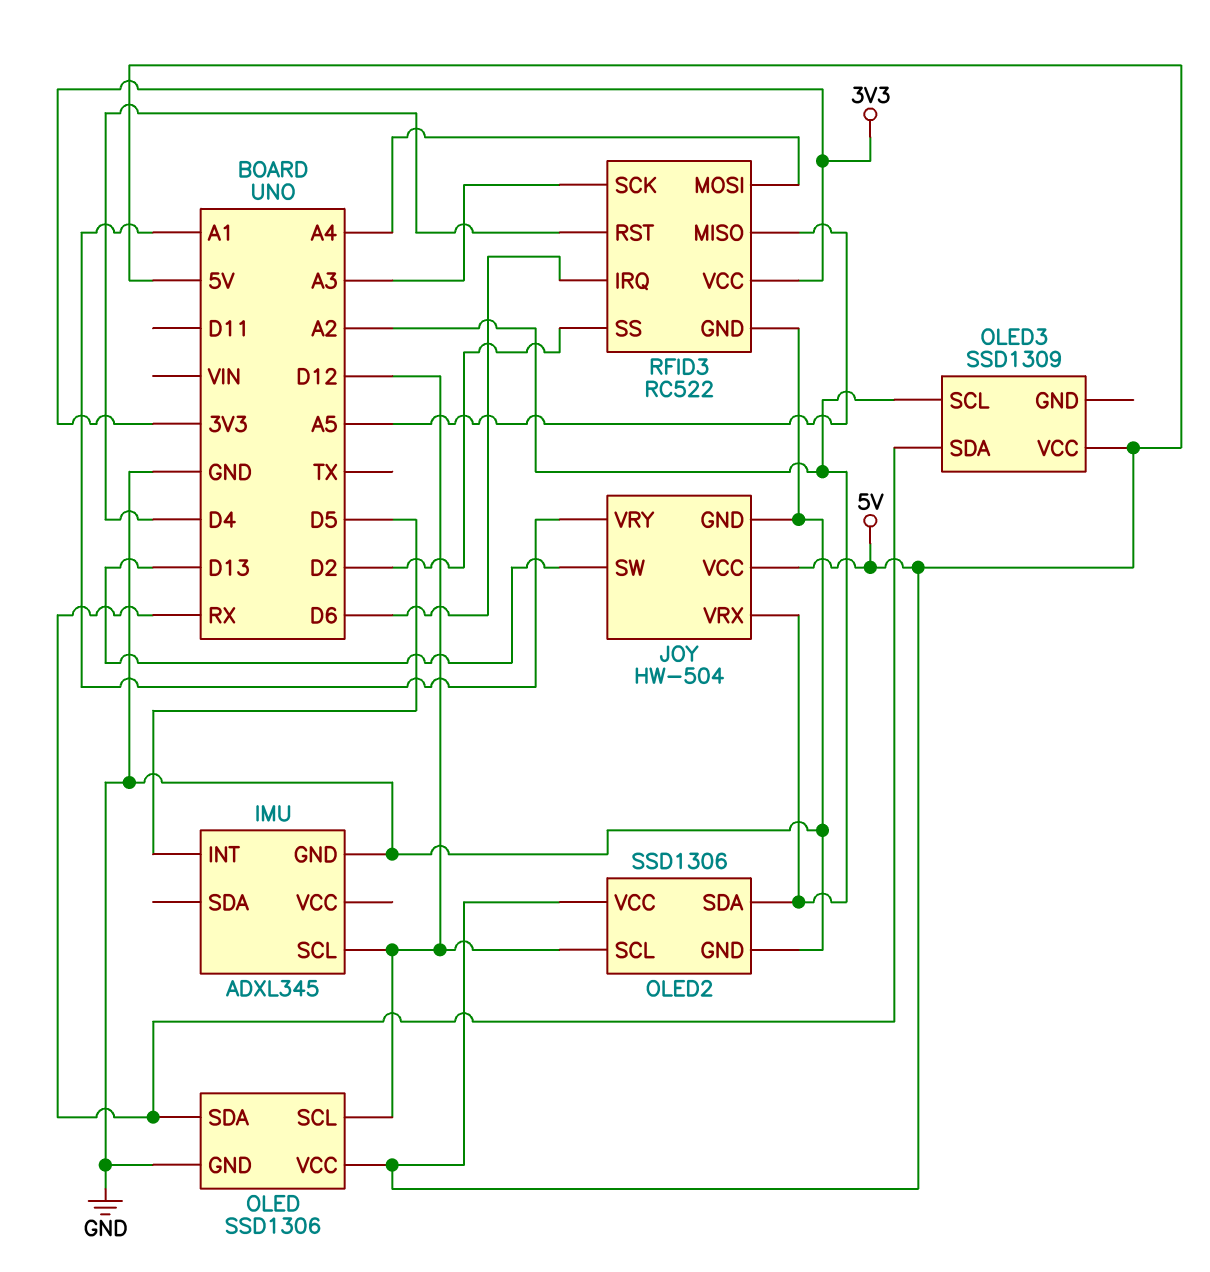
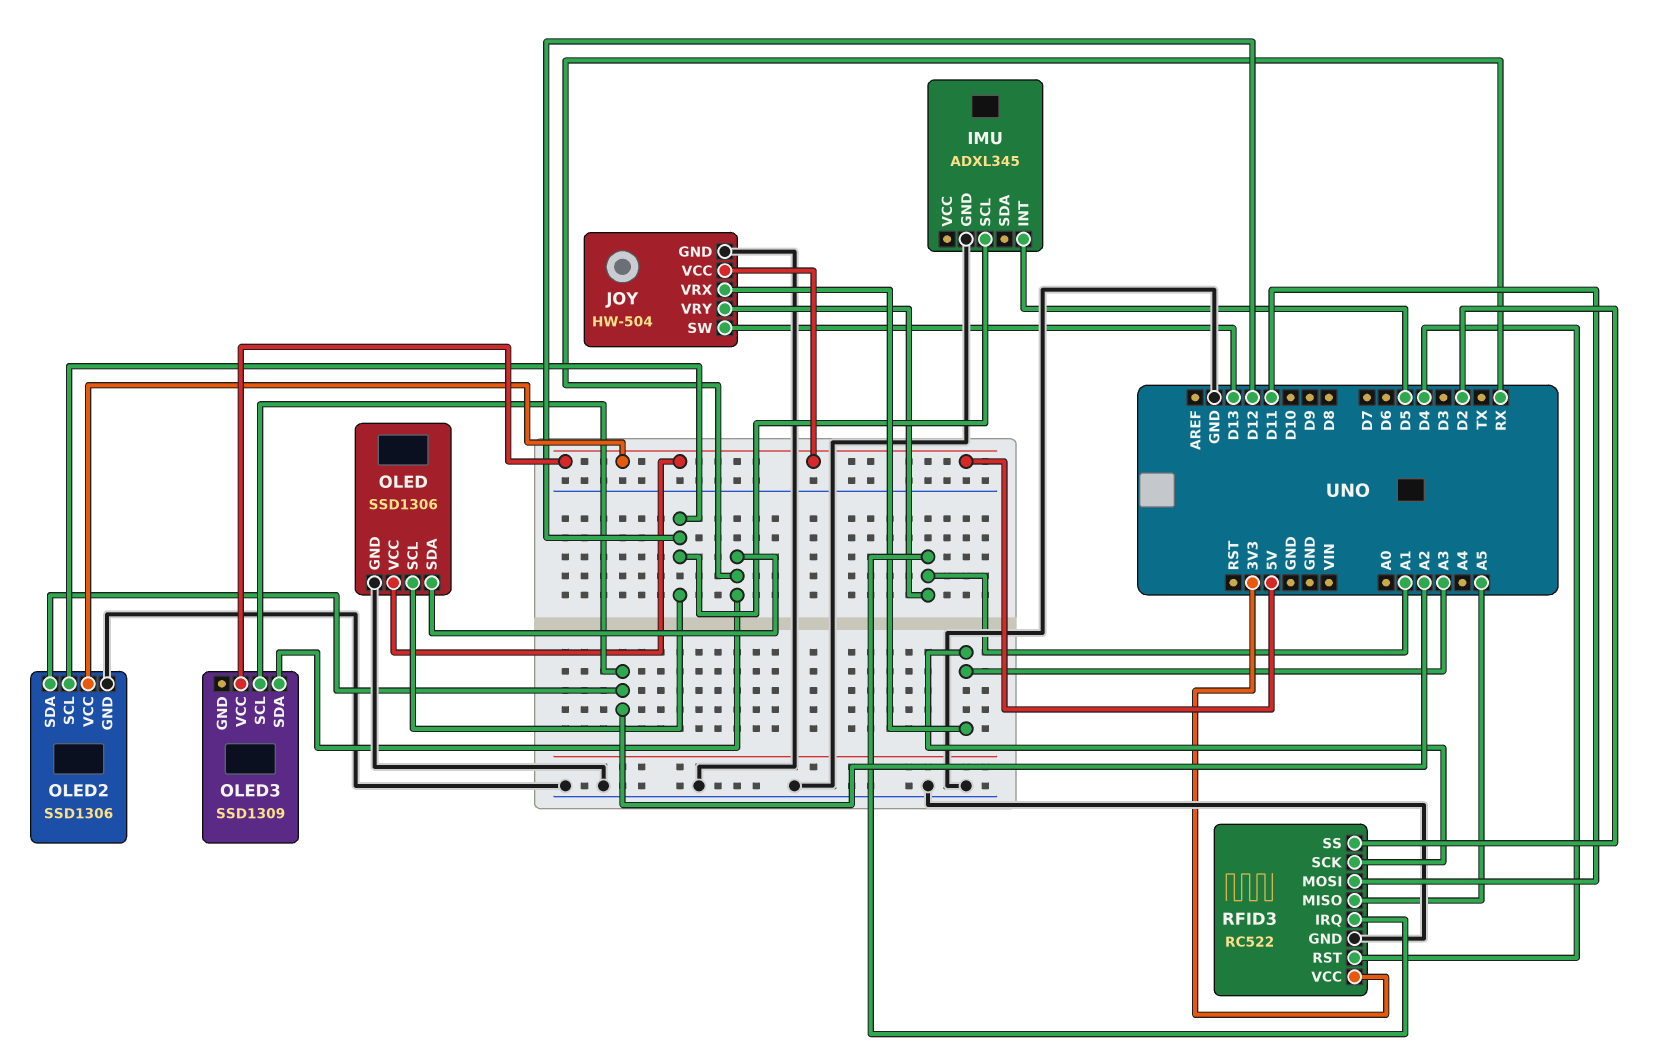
JOY pin VRX: A2 -> A3
RFID3 pin IRQ: D6 -> A1
RFID3 pin MOSI: A4 -> D11

